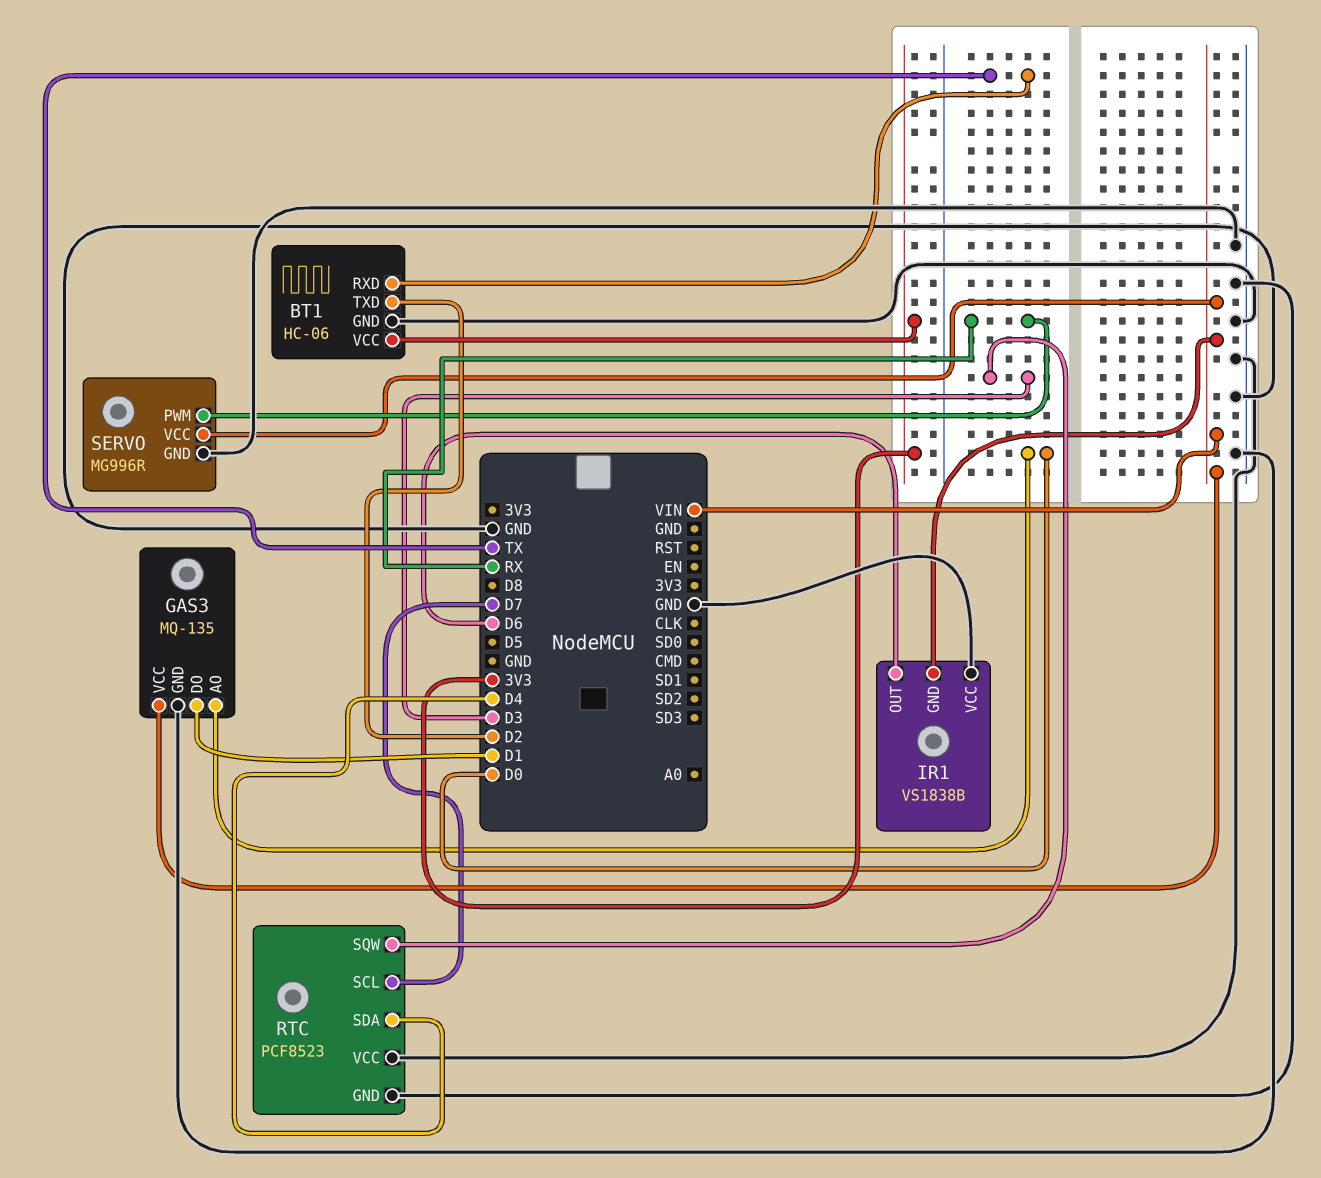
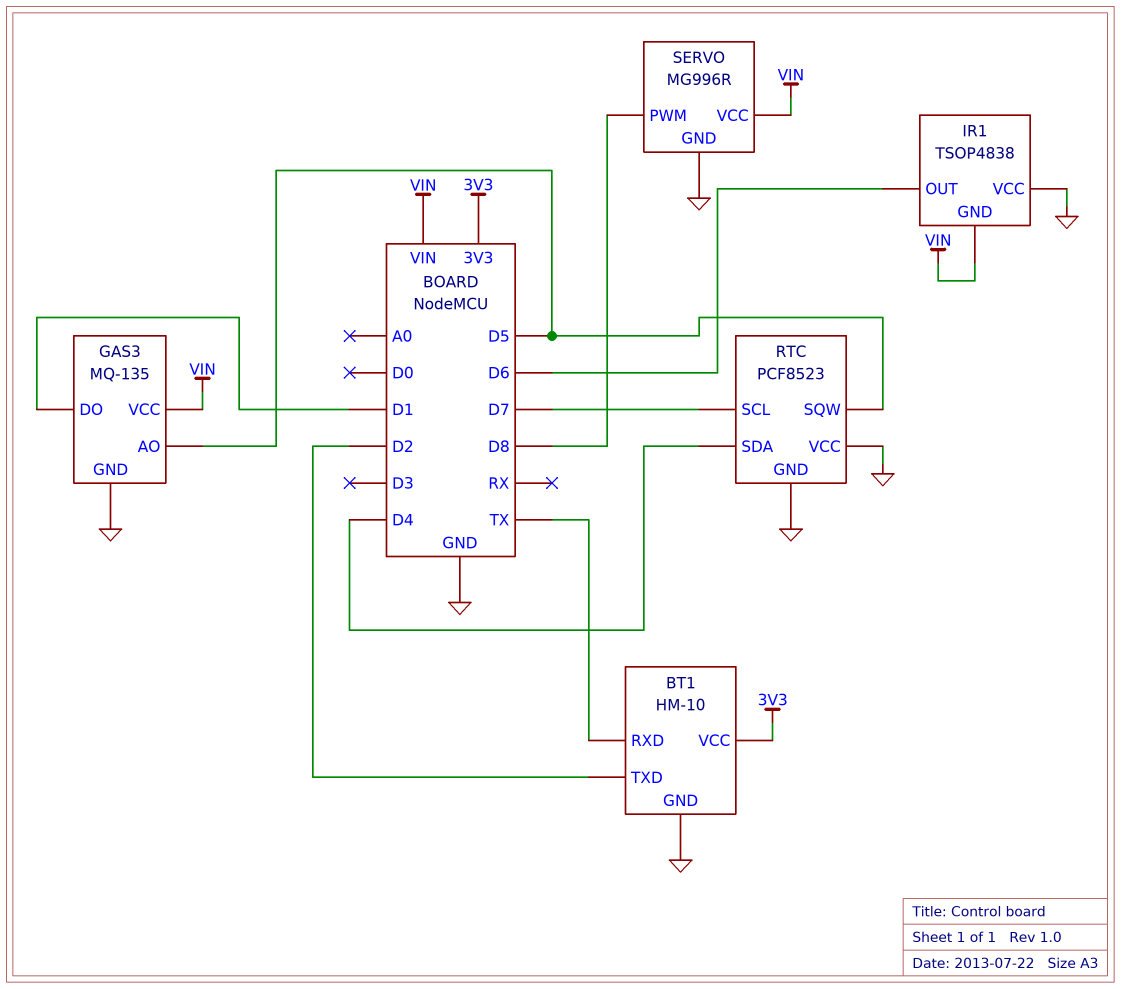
BT1: HC-06 -> HM-10
GAS3 pin AO: D0 -> D5
IR1: VS1838B -> TSOP4838
RTC pin SQW: D3 -> D5
SERVO pin PWM: RX -> D8

